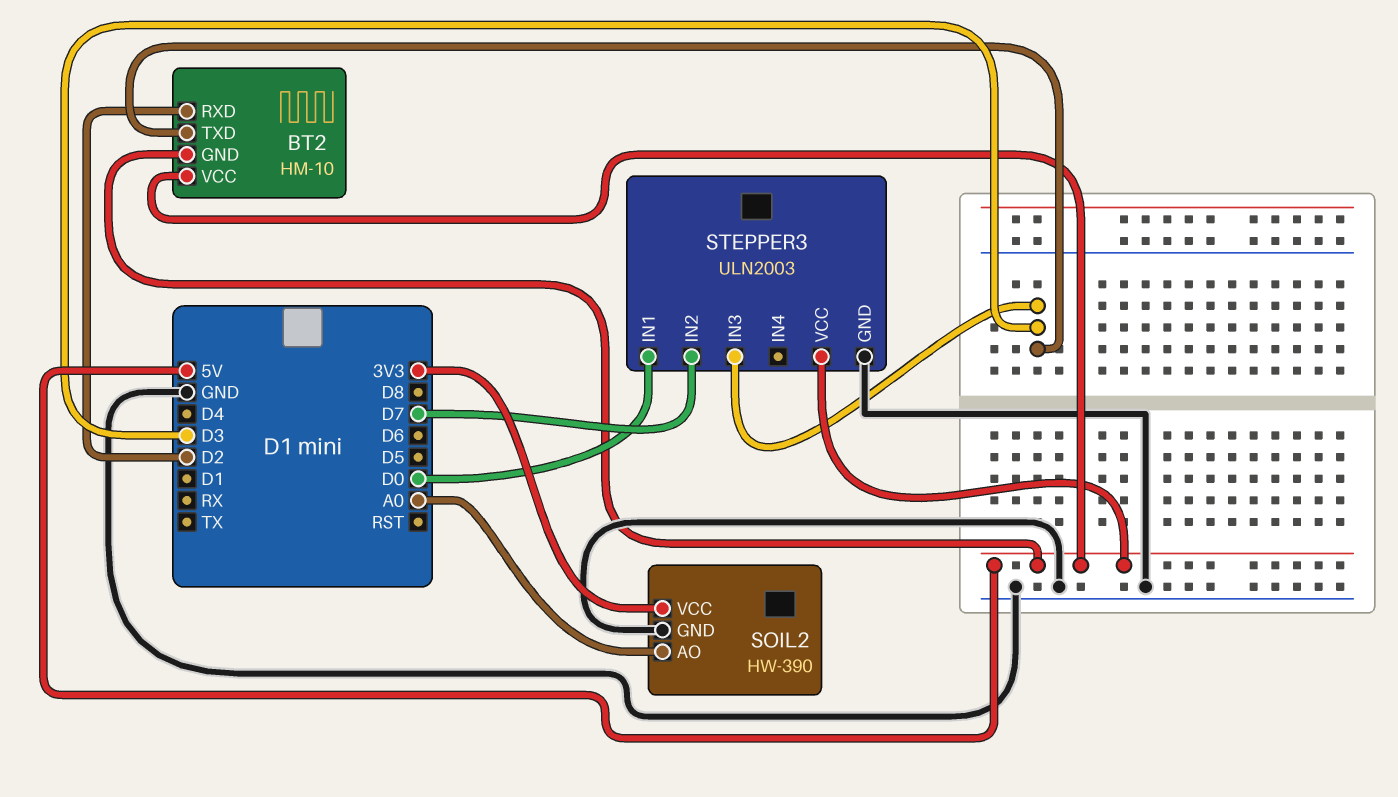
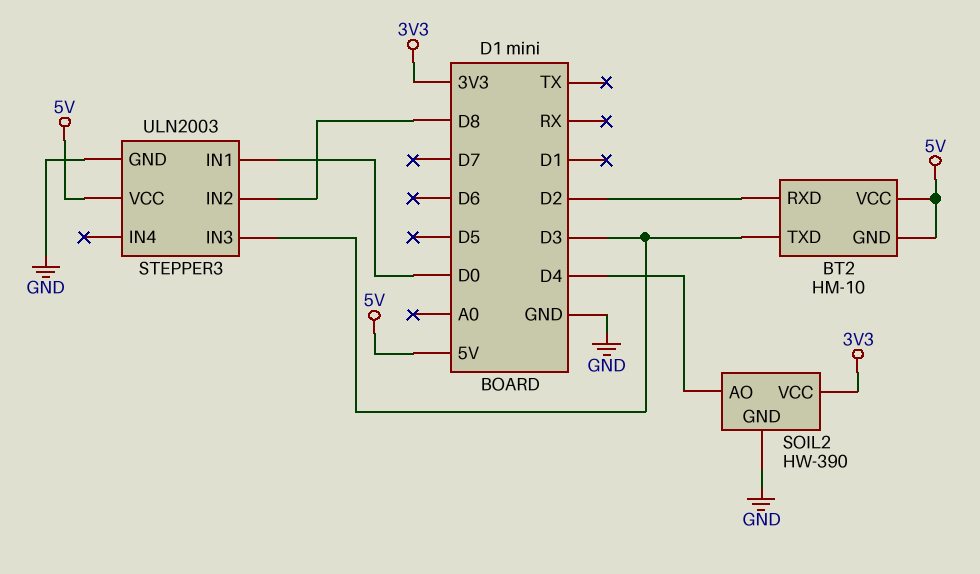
SOIL2 pin AO: A0 -> D4
STEPPER3 pin IN2: D7 -> D8

